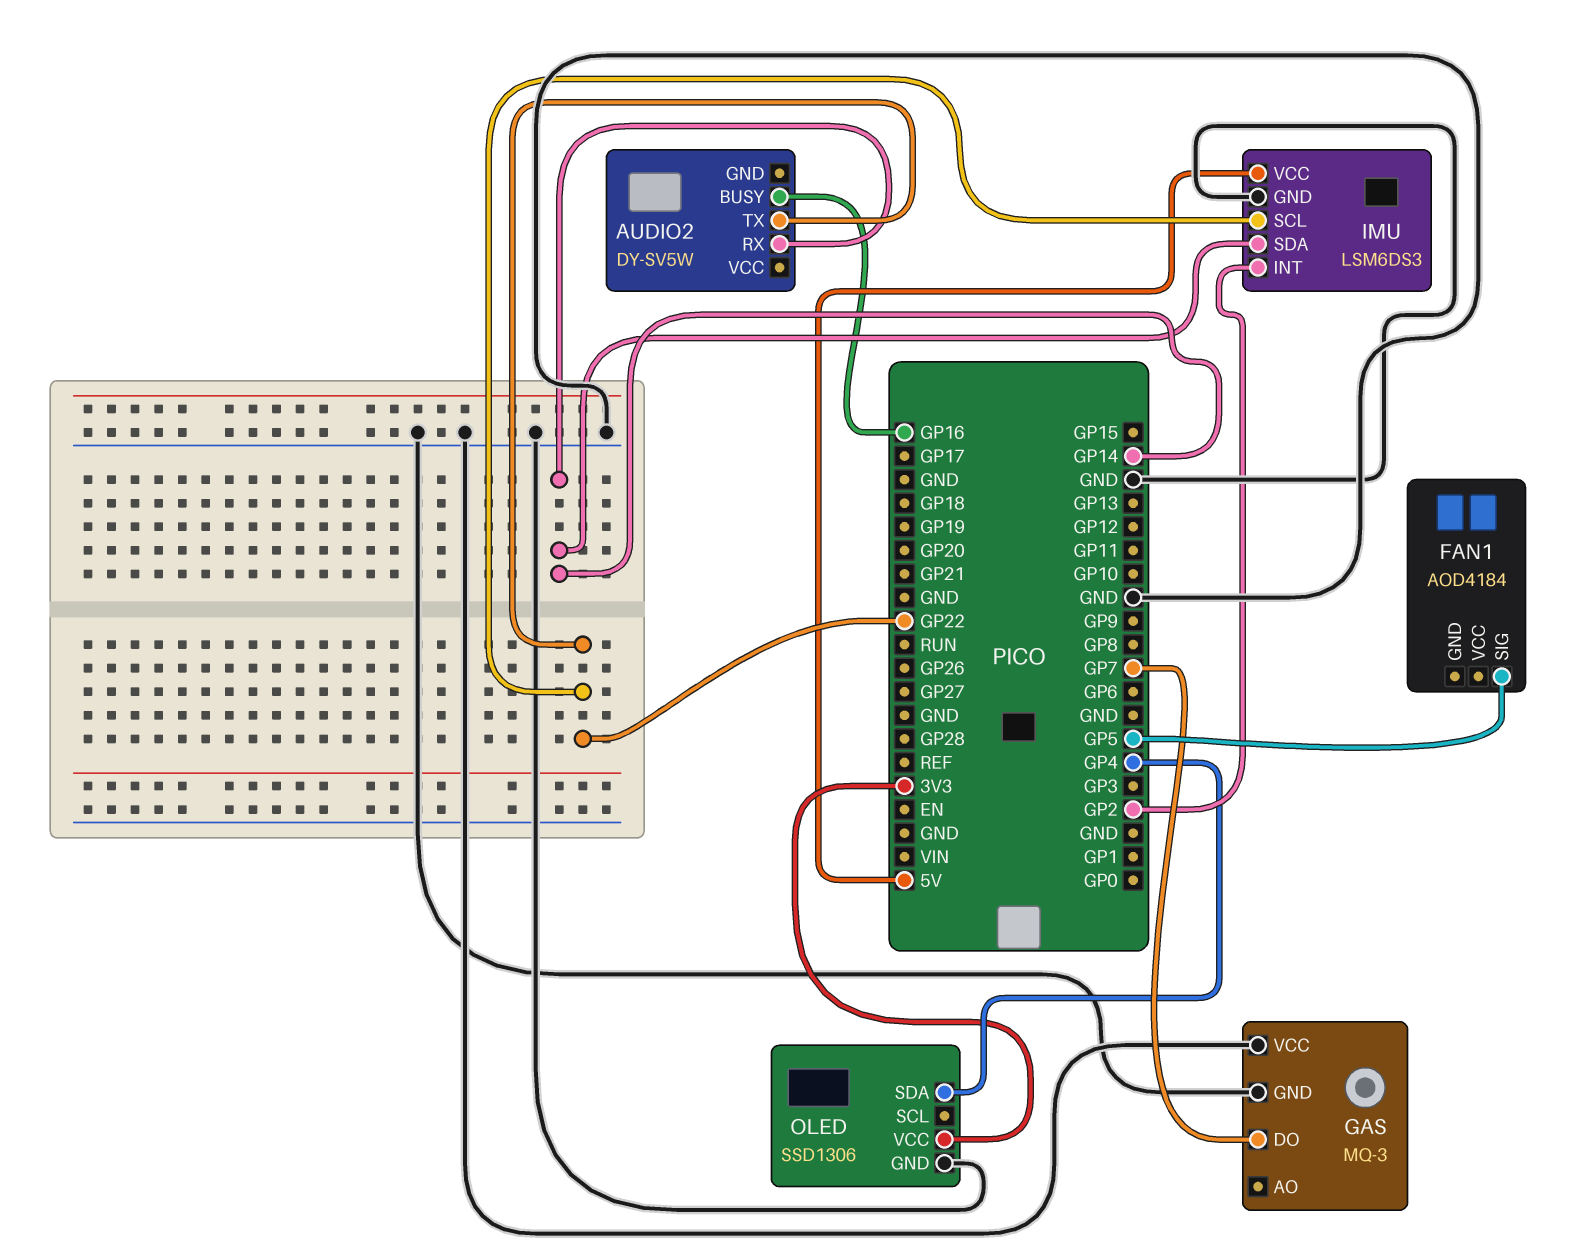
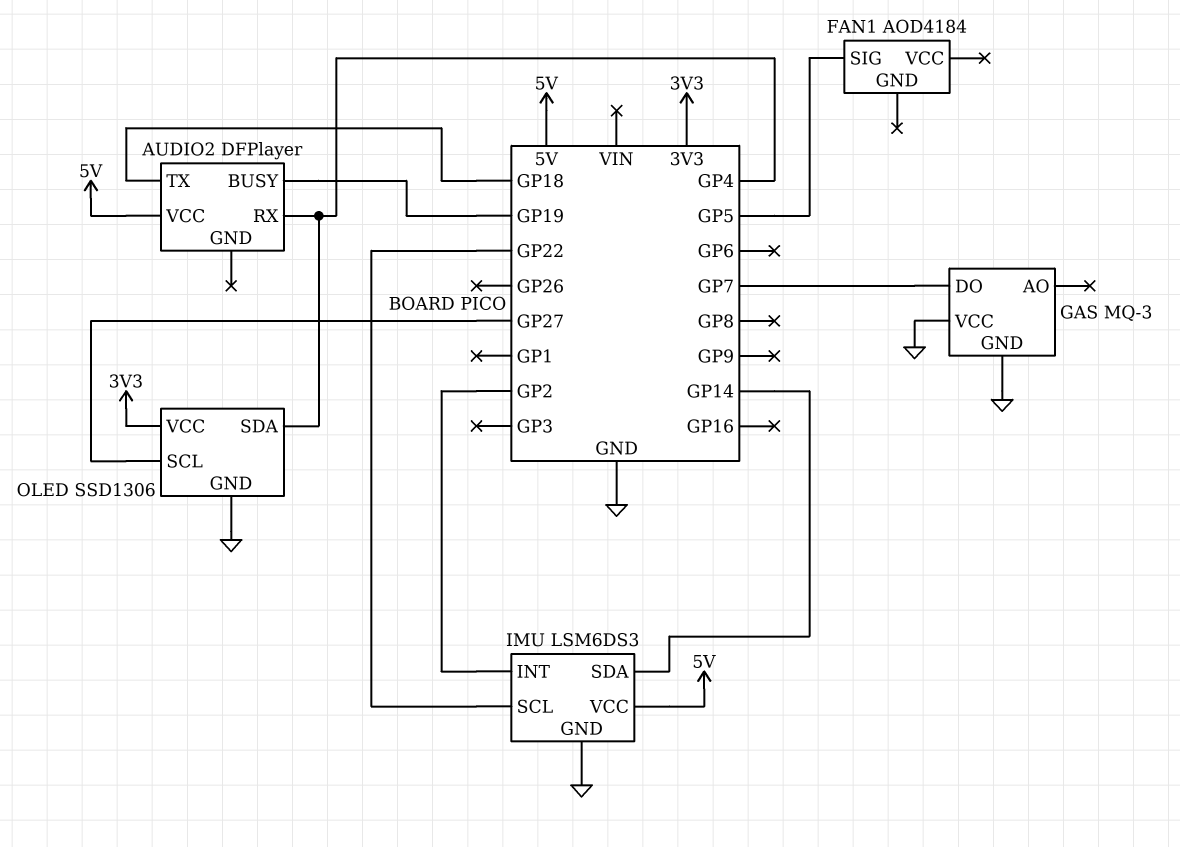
AUDIO2: DY-SV5W -> DFPlayer
AUDIO2 pin BUSY: GP16 -> GP19
AUDIO2 pin RX: GP14 -> GP4
AUDIO2 pin TX: GP22 -> GP18
AUDIO2 pin VCC: none -> 5V
OLED pin SCL: none -> GP27

